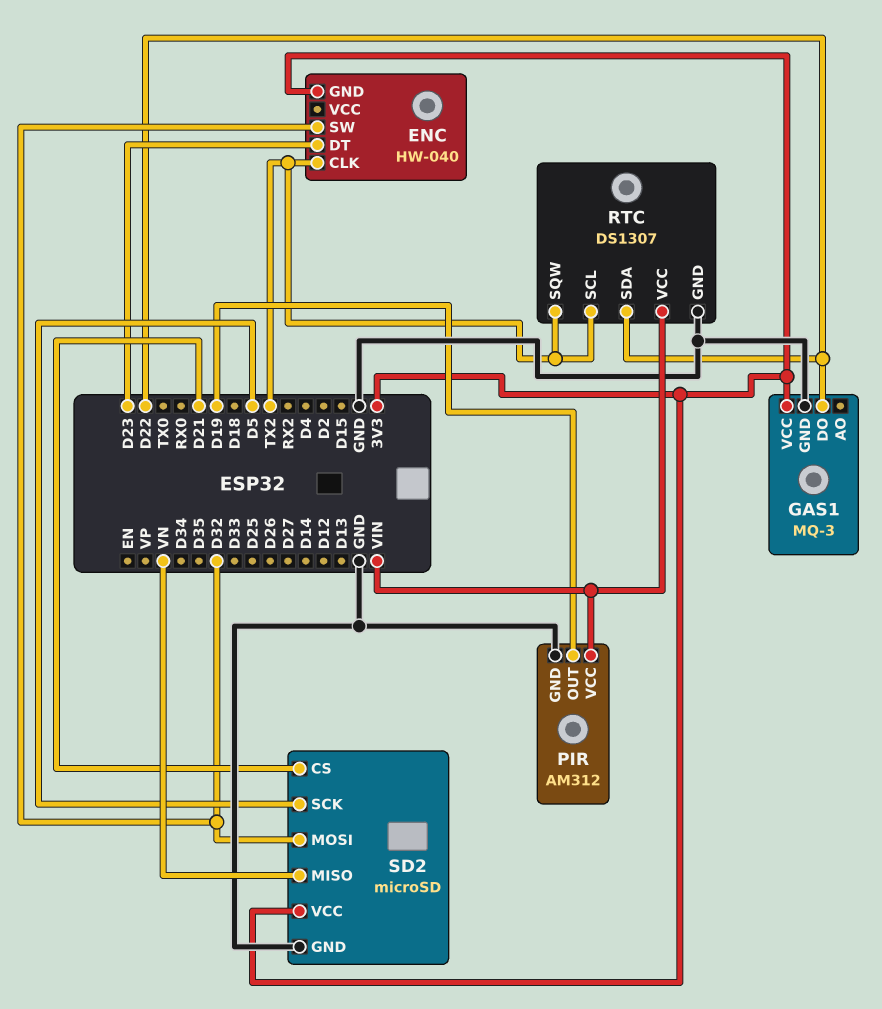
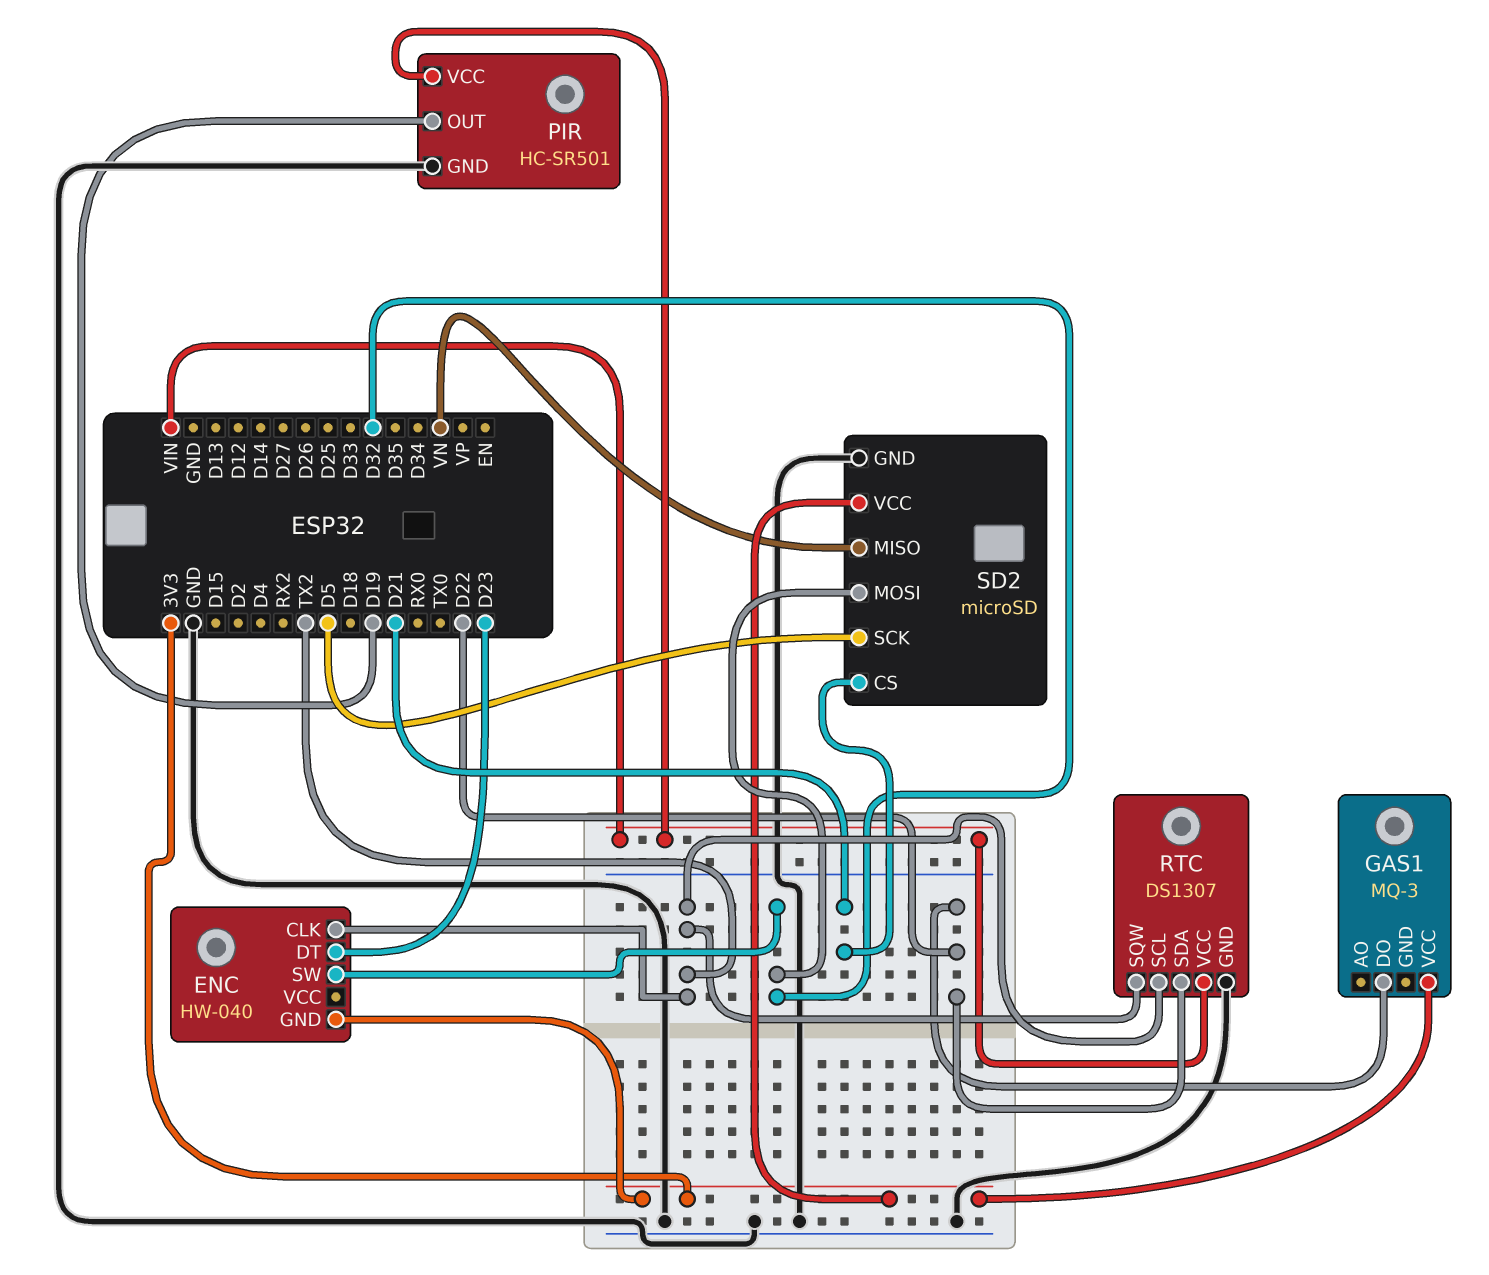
GAS1 pin GND: GND -> none
PIR: AM312 -> HC-SR501

